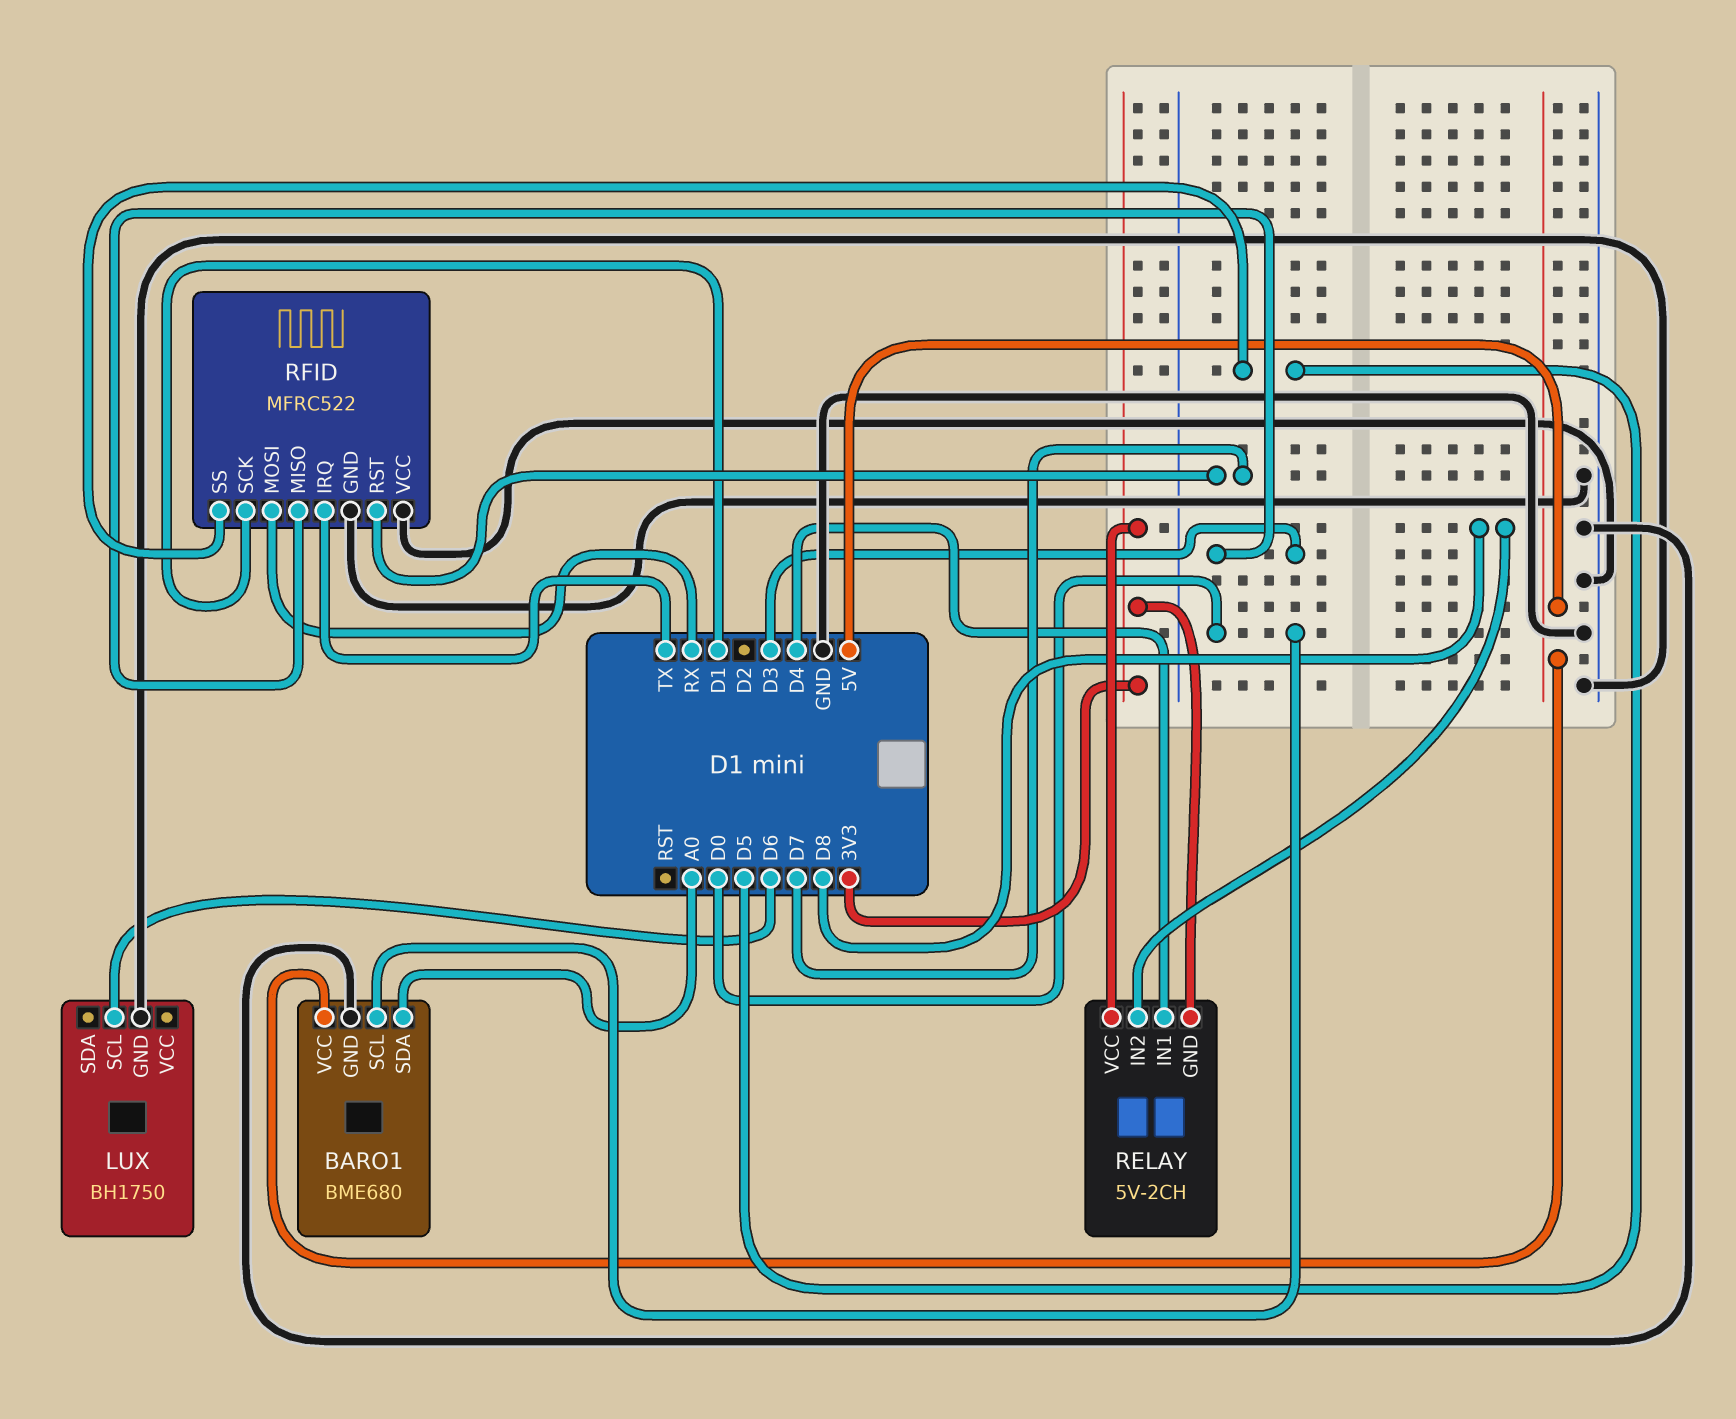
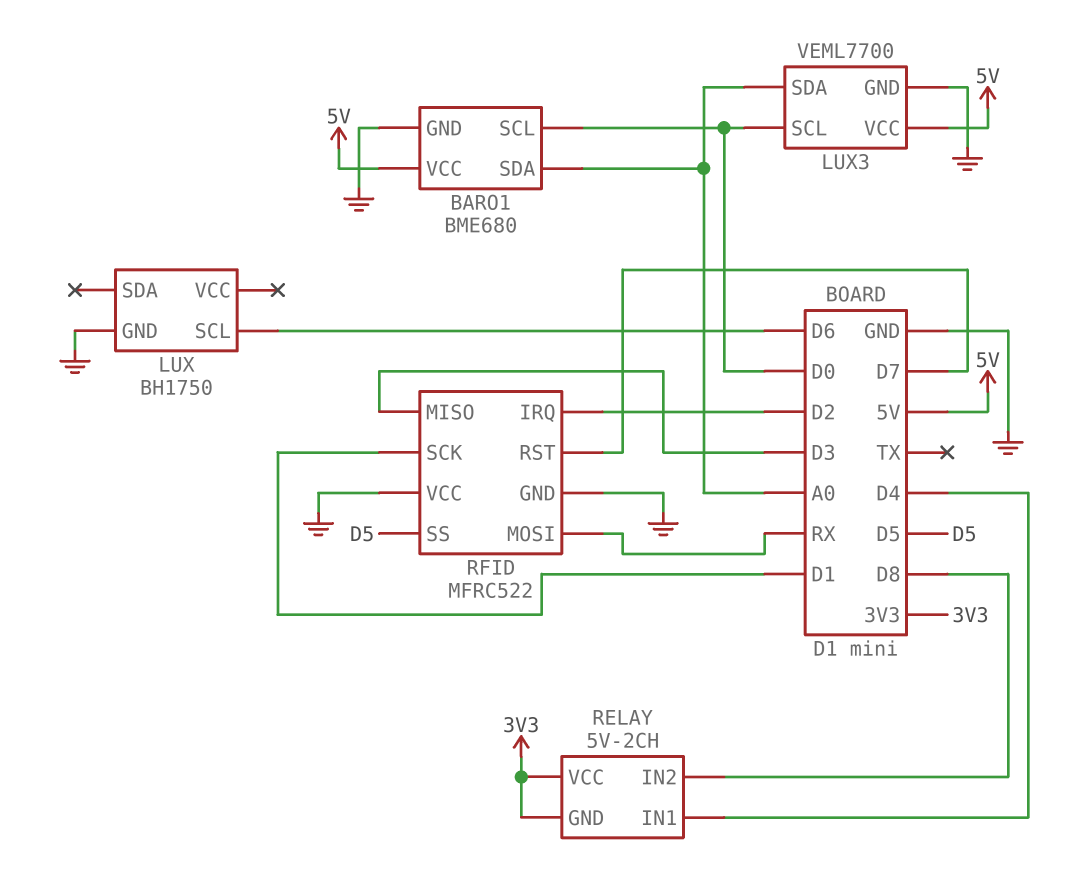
LUX3: none -> VEML7700
LUX3 pin GND: none -> GND
LUX3 pin SCL: none -> D0
LUX3 pin SDA: none -> A0
LUX3 pin VCC: none -> 5V
RFID pin IRQ: TX -> D2

